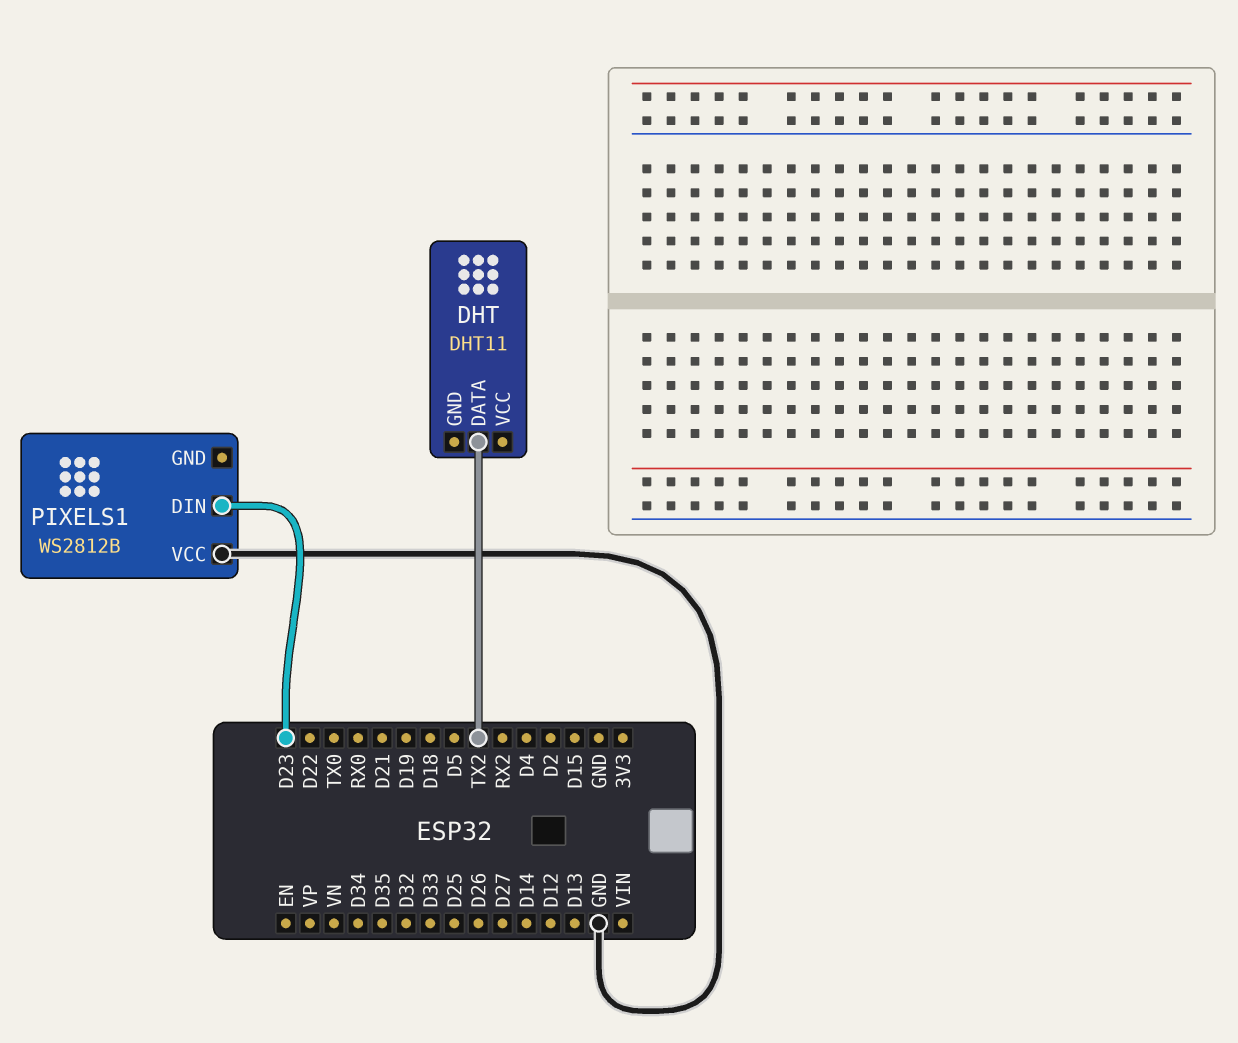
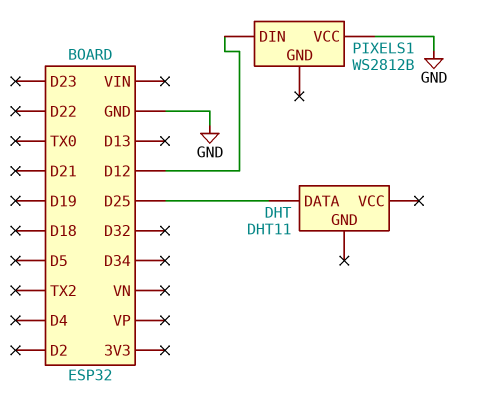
DHT pin DATA: TX2 -> D25
PIXELS1 pin DIN: D23 -> D12

